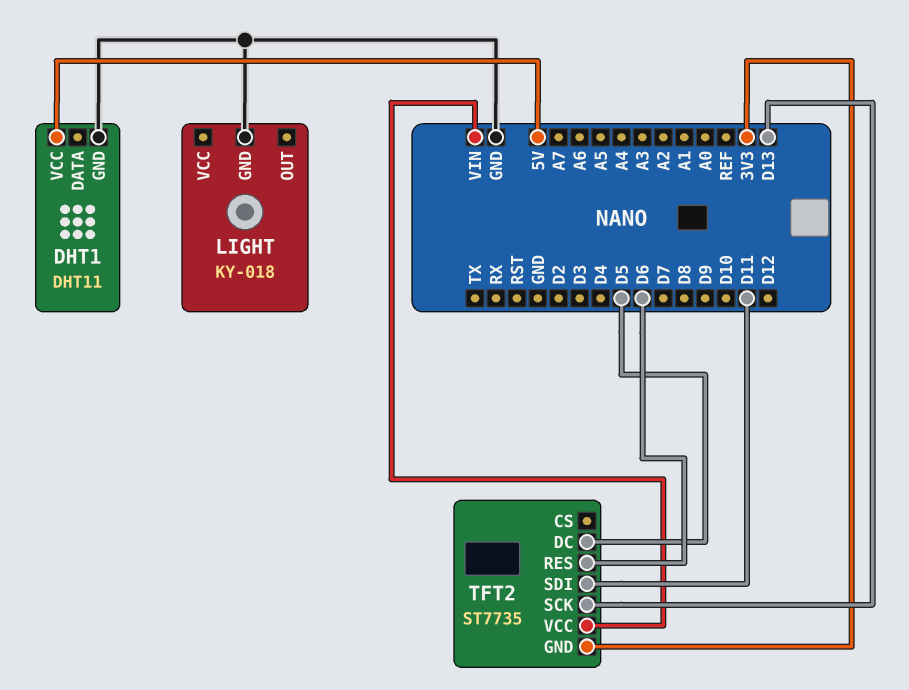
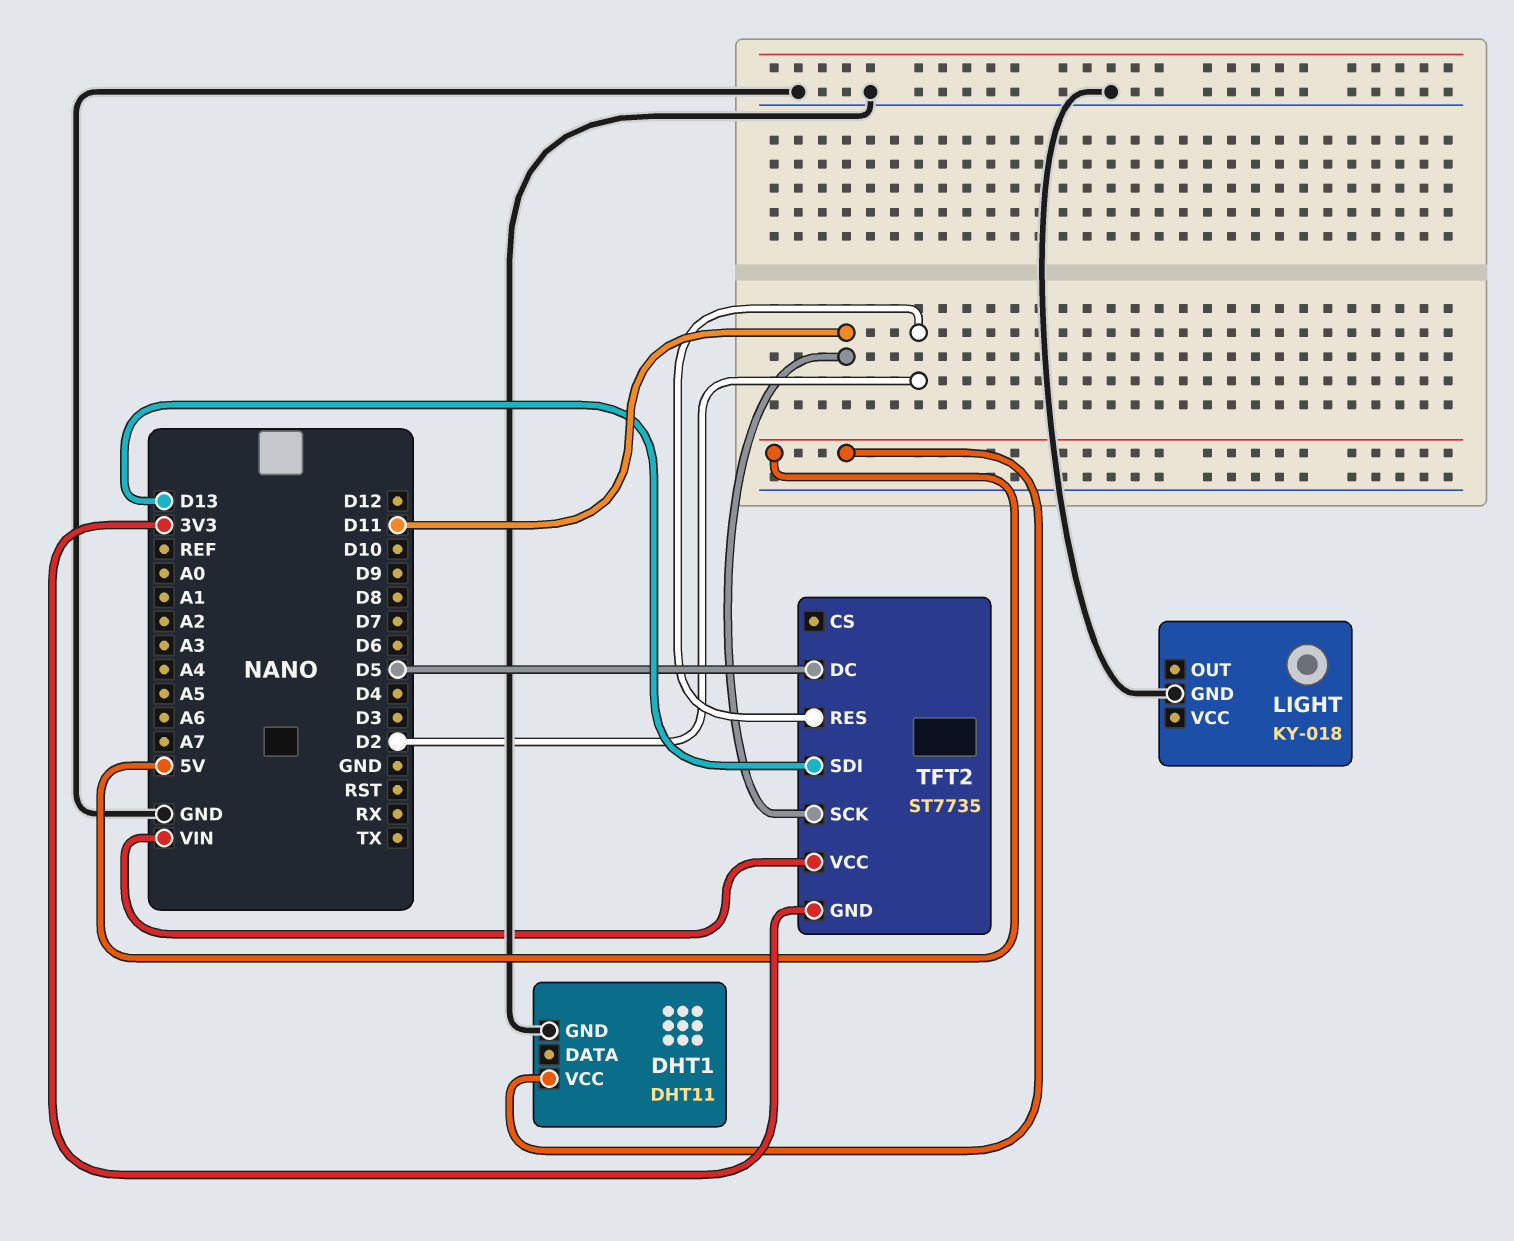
TFT2 pin RES: D6 -> D2
TFT2 pin SCK: D13 -> D11
TFT2 pin SDI: D11 -> D13

